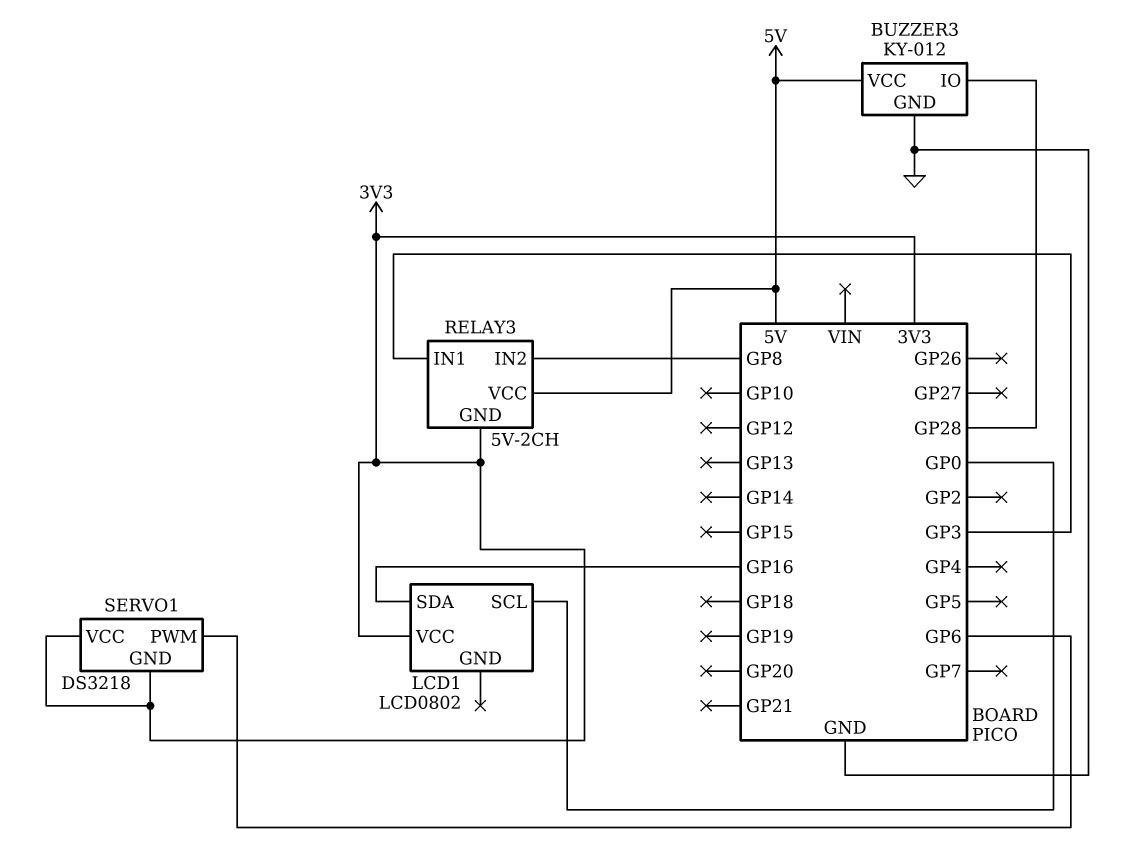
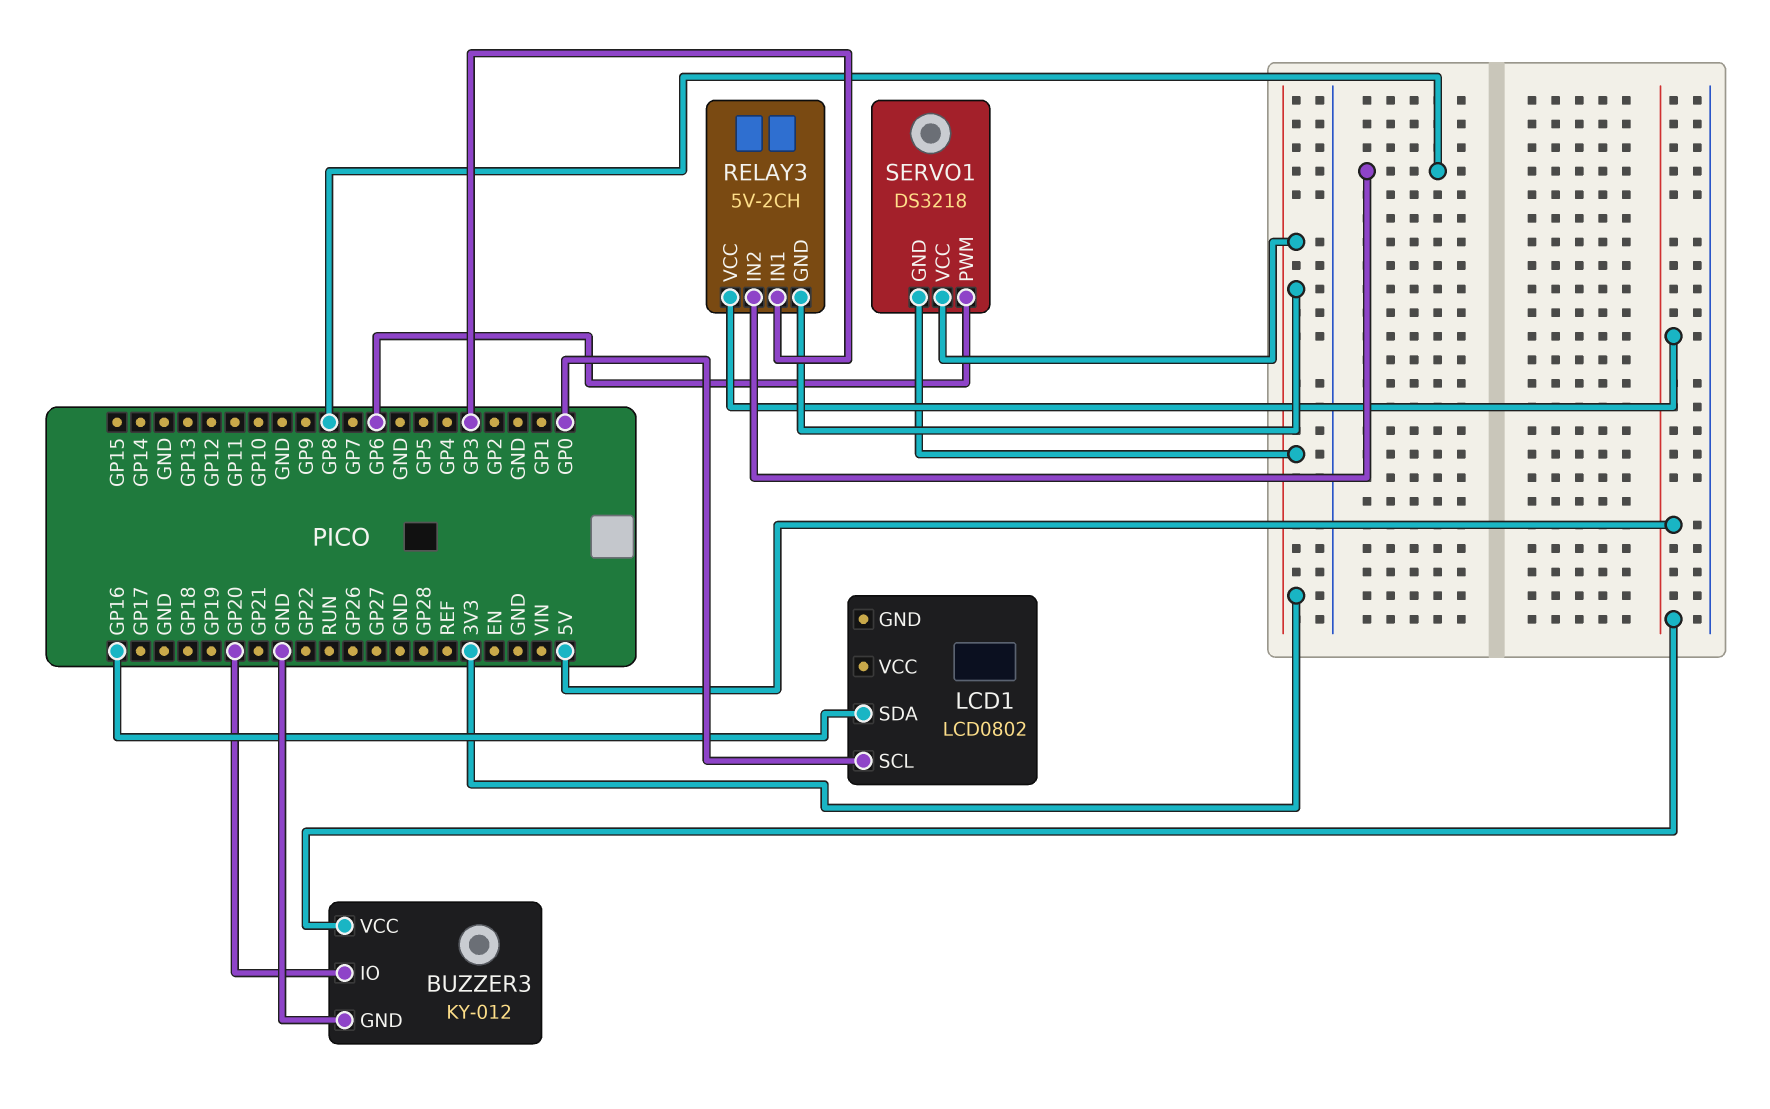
BUZZER3 pin IO: GP28 -> GP20
LCD1 pin VCC: 3V3 -> none

